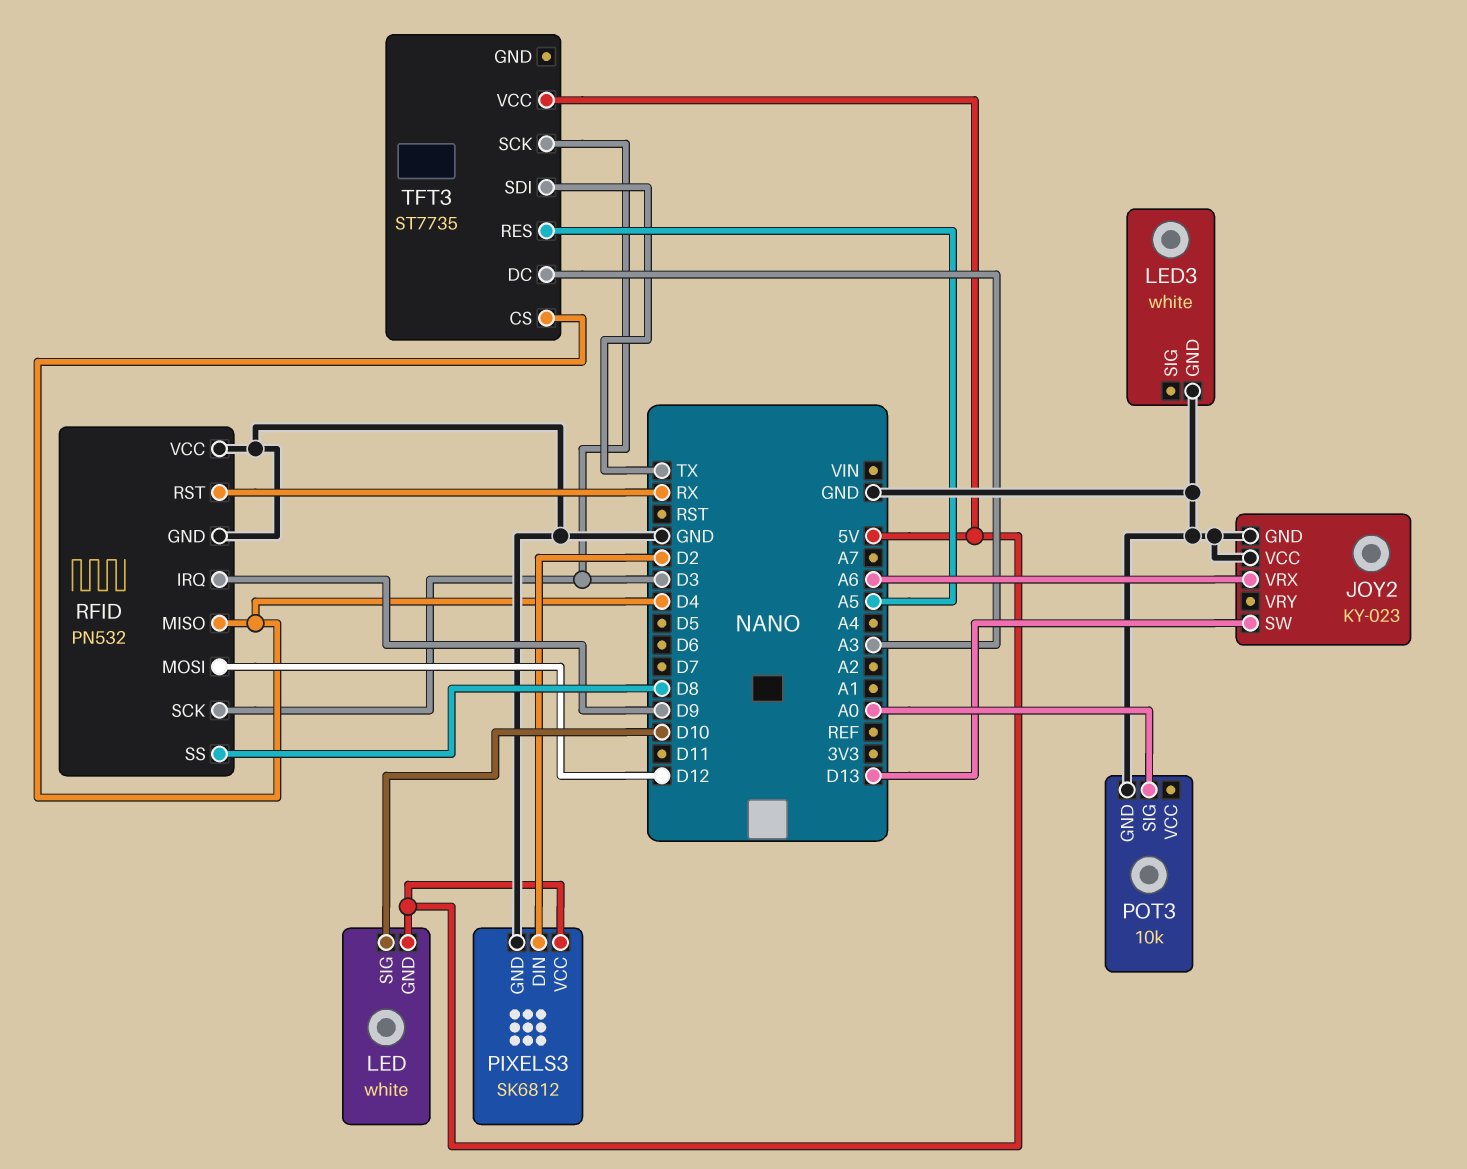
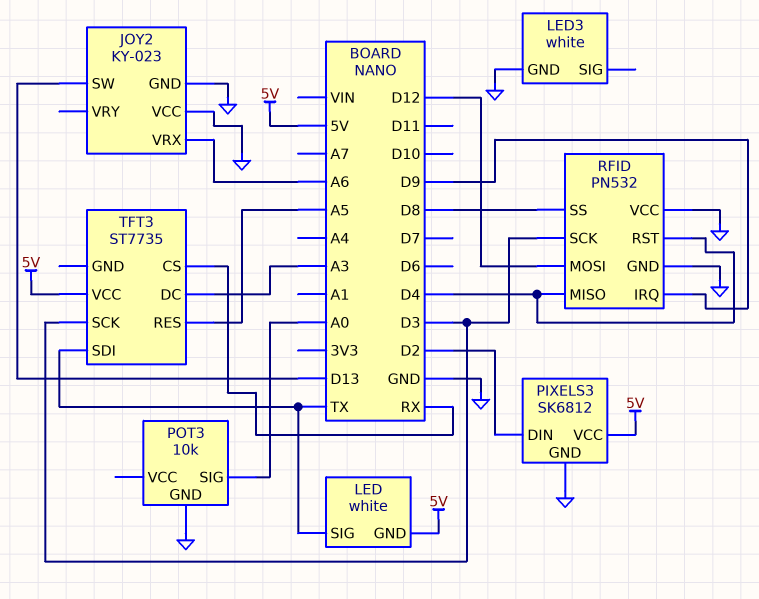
LED pin SIG: D10 -> TX
RFID pin RST: RX -> D4
TFT3 pin CS: D4 -> RX

